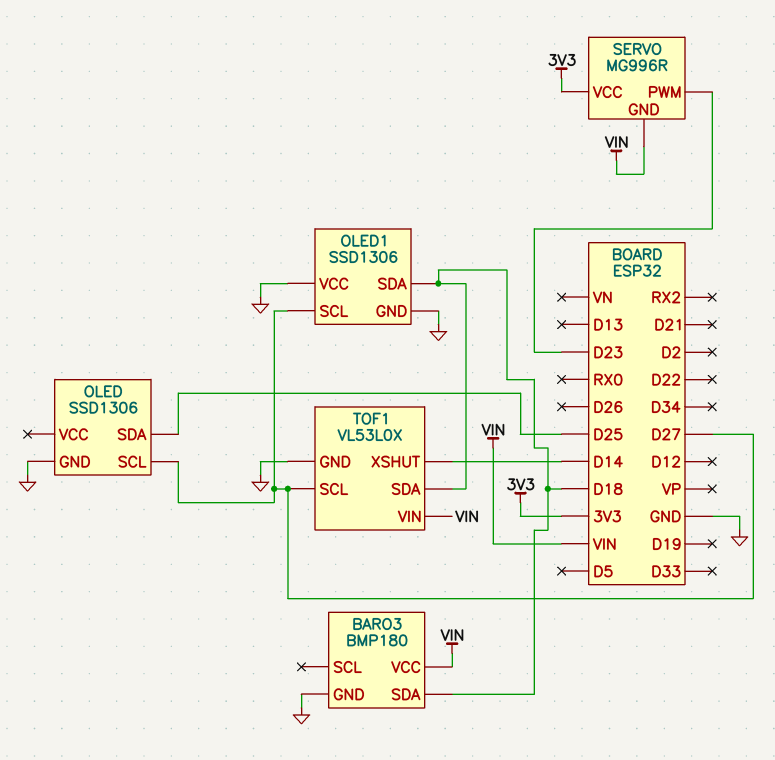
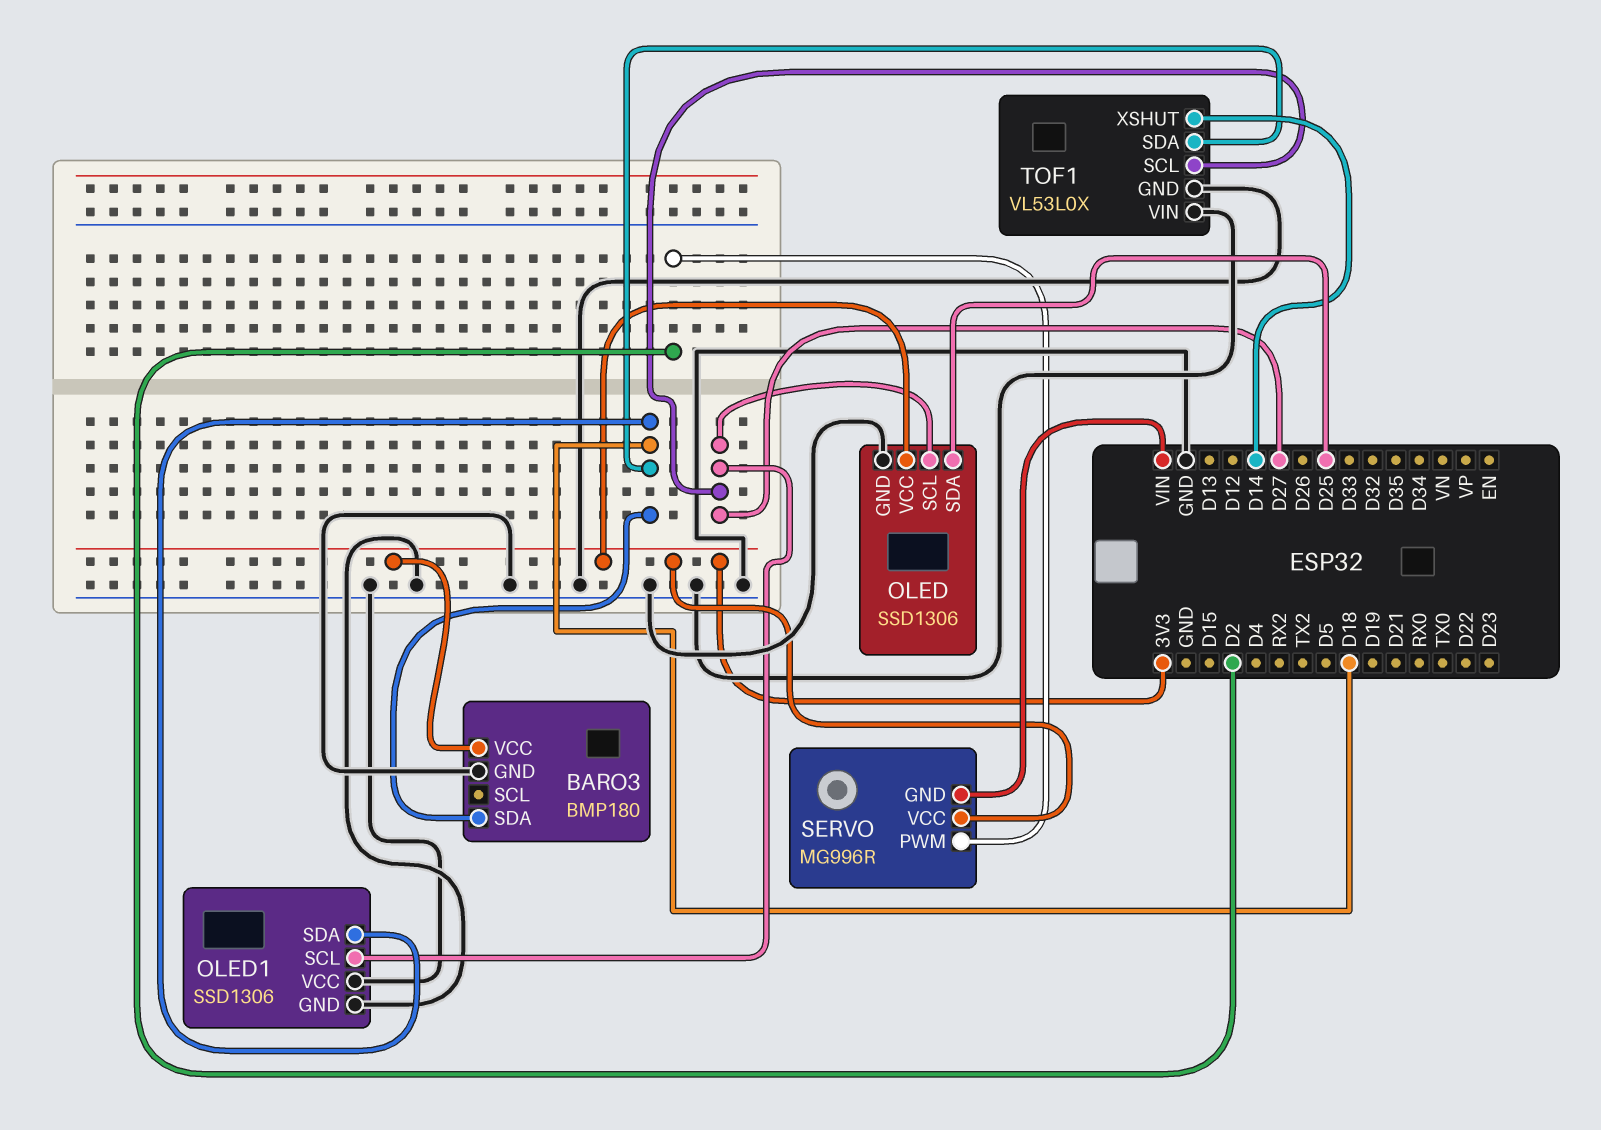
BARO3 pin VCC: VIN -> 3V3
OLED pin VCC: none -> 3V3
SERVO pin PWM: D23 -> D2
TOF1 pin VIN: VIN -> GND

